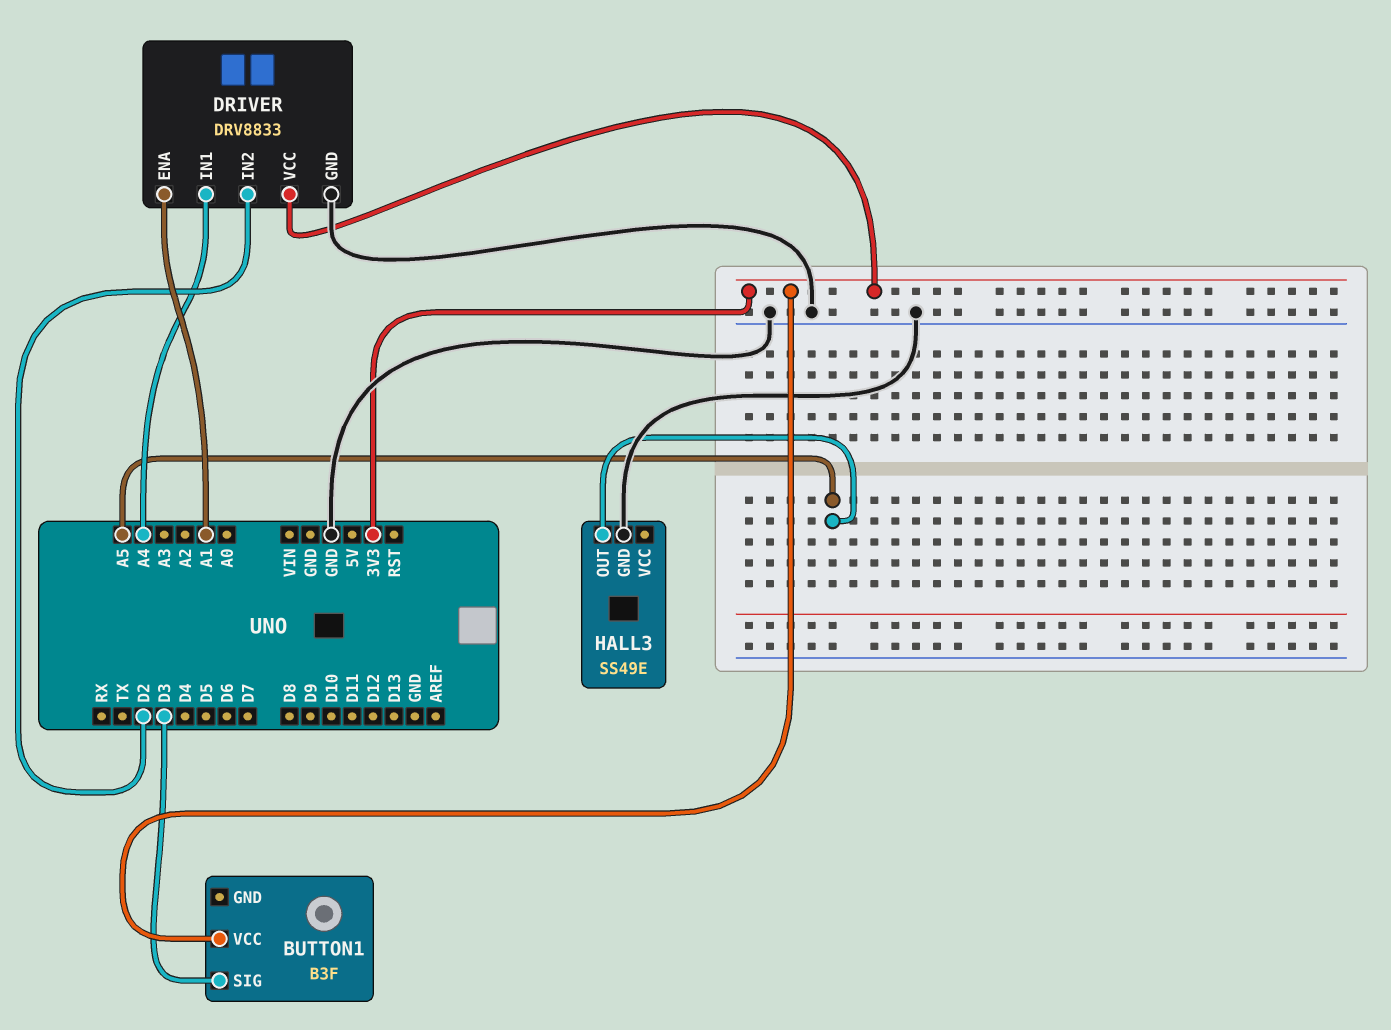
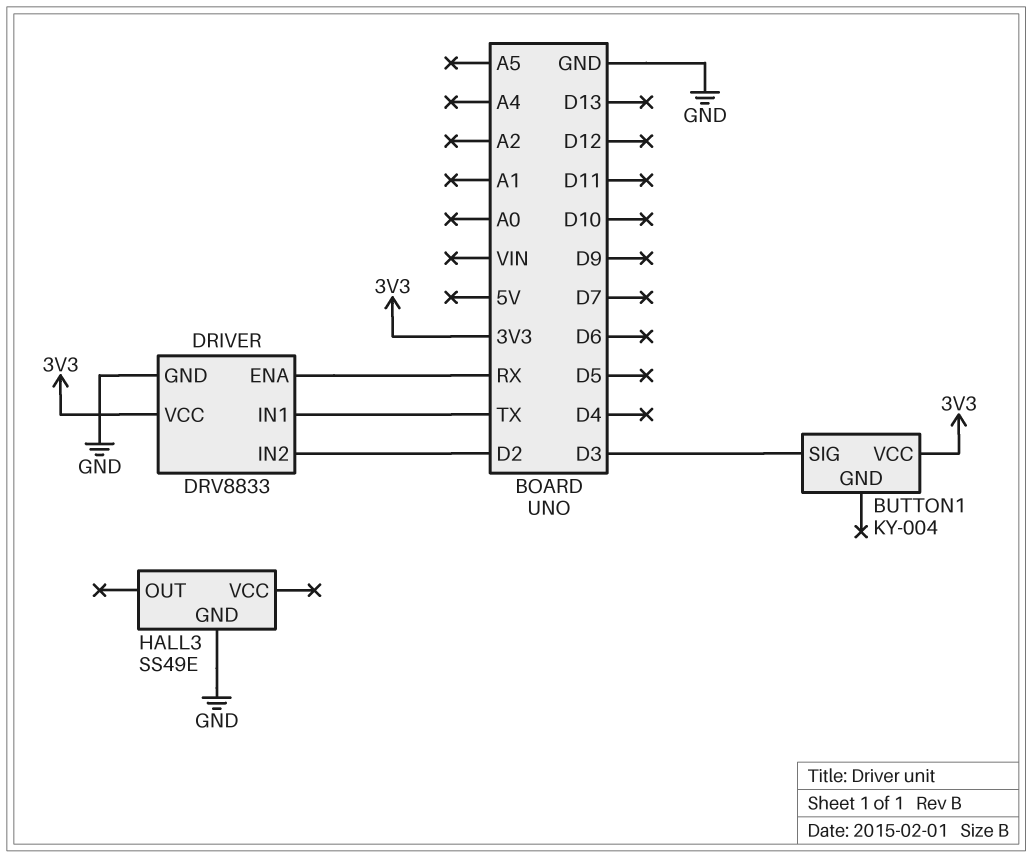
BUTTON1: B3F -> KY-004
DRIVER pin ENA: A1 -> RX
DRIVER pin IN1: A4 -> TX
HALL3 pin OUT: A5 -> none

